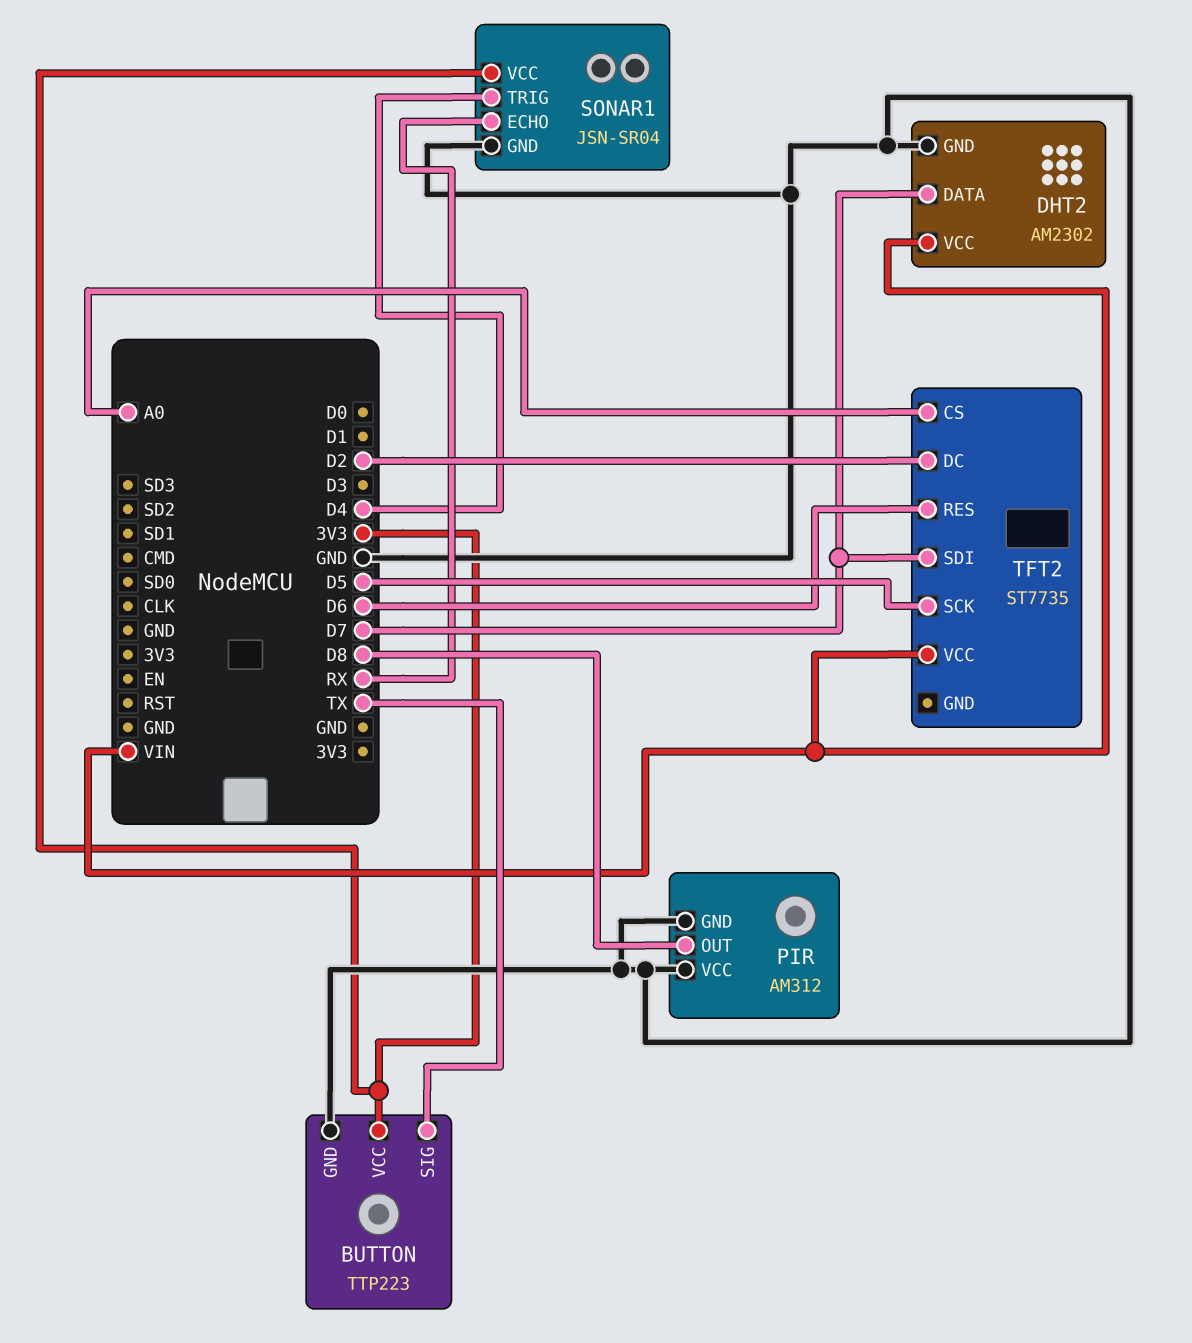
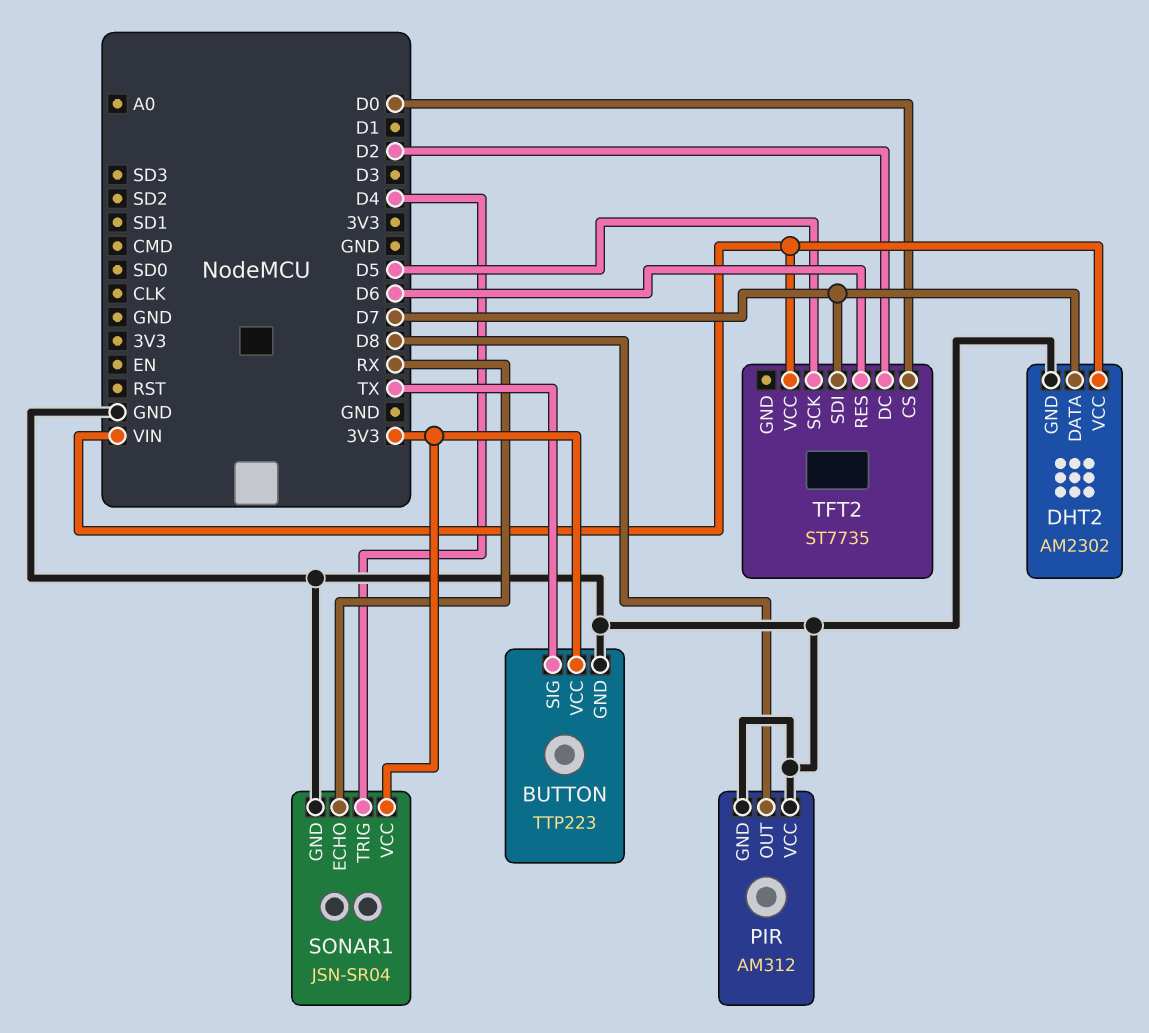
TFT2 pin CS: A0 -> D0

